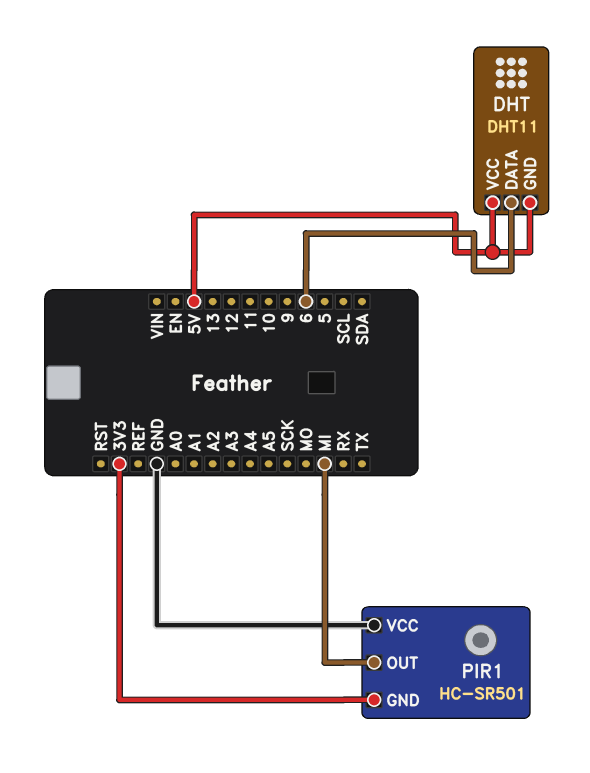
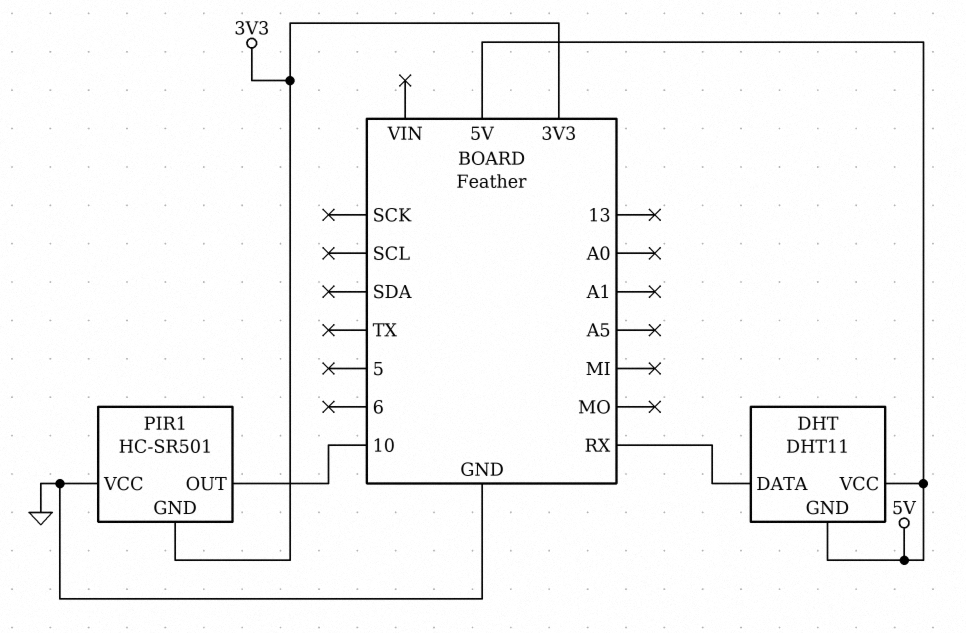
DHT pin DATA: 6 -> RX
PIR1 pin OUT: MI -> 10

